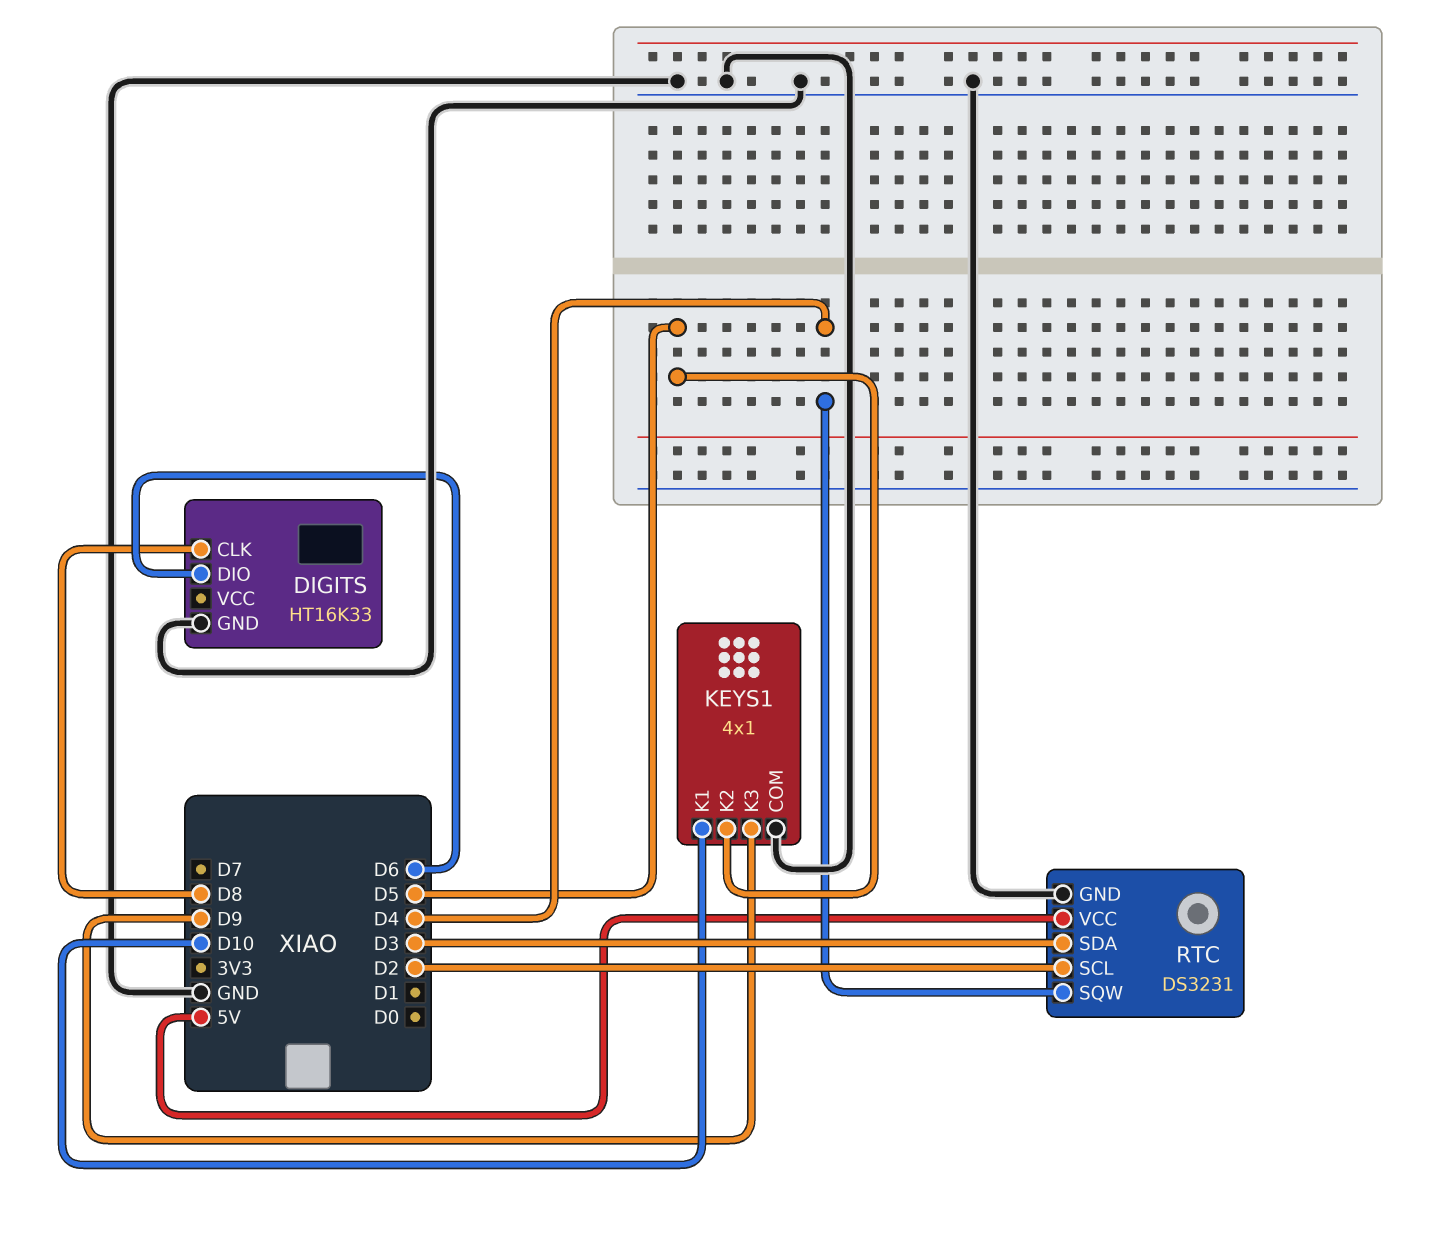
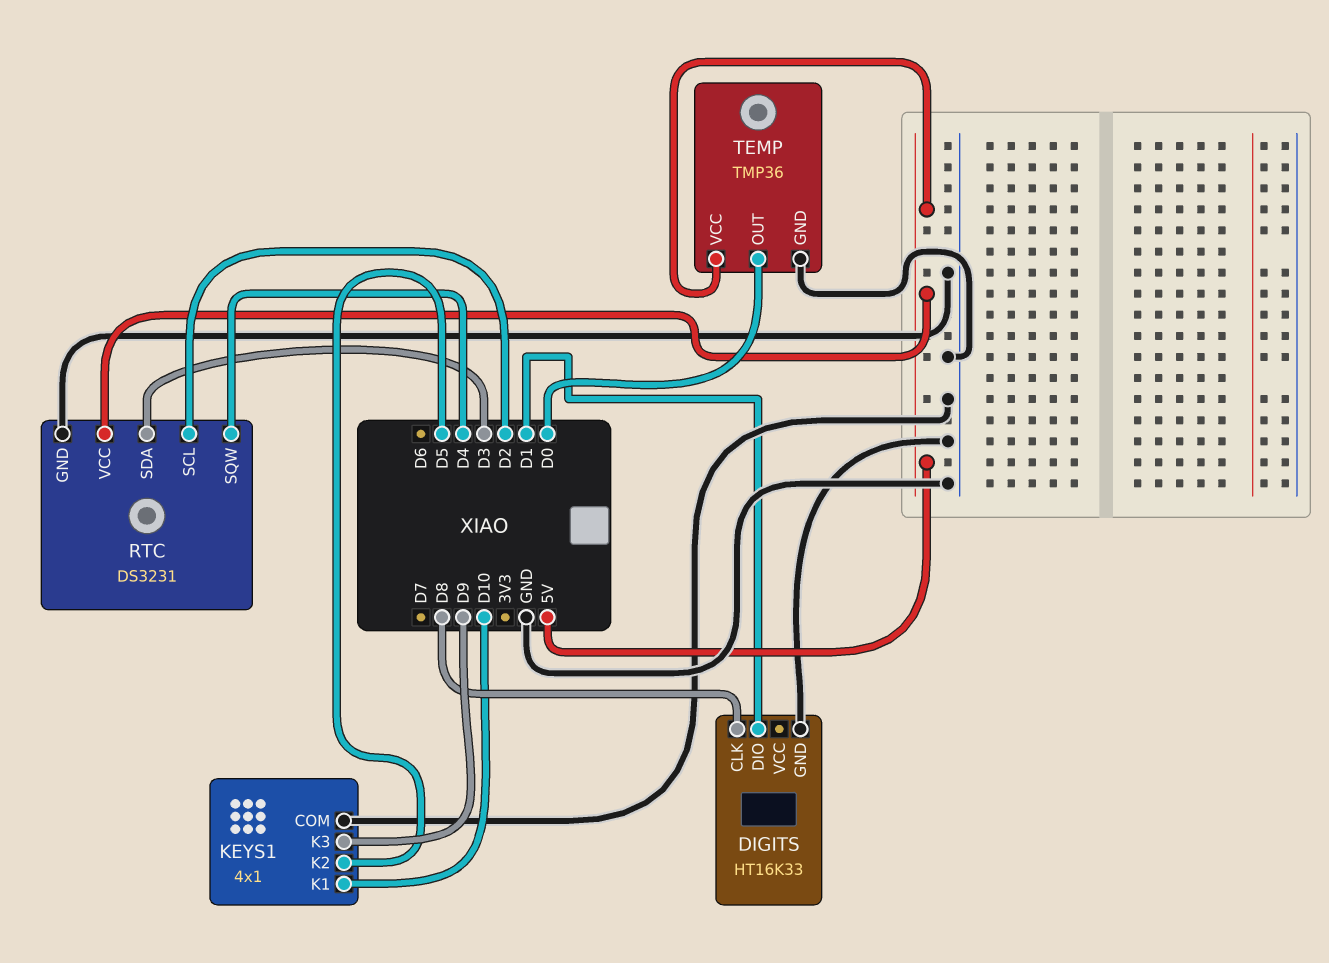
DIGITS pin DIO: D6 -> D1
TEMP: none -> TMP36
TEMP pin GND: none -> GND
TEMP pin OUT: none -> D0
TEMP pin VCC: none -> 5V

